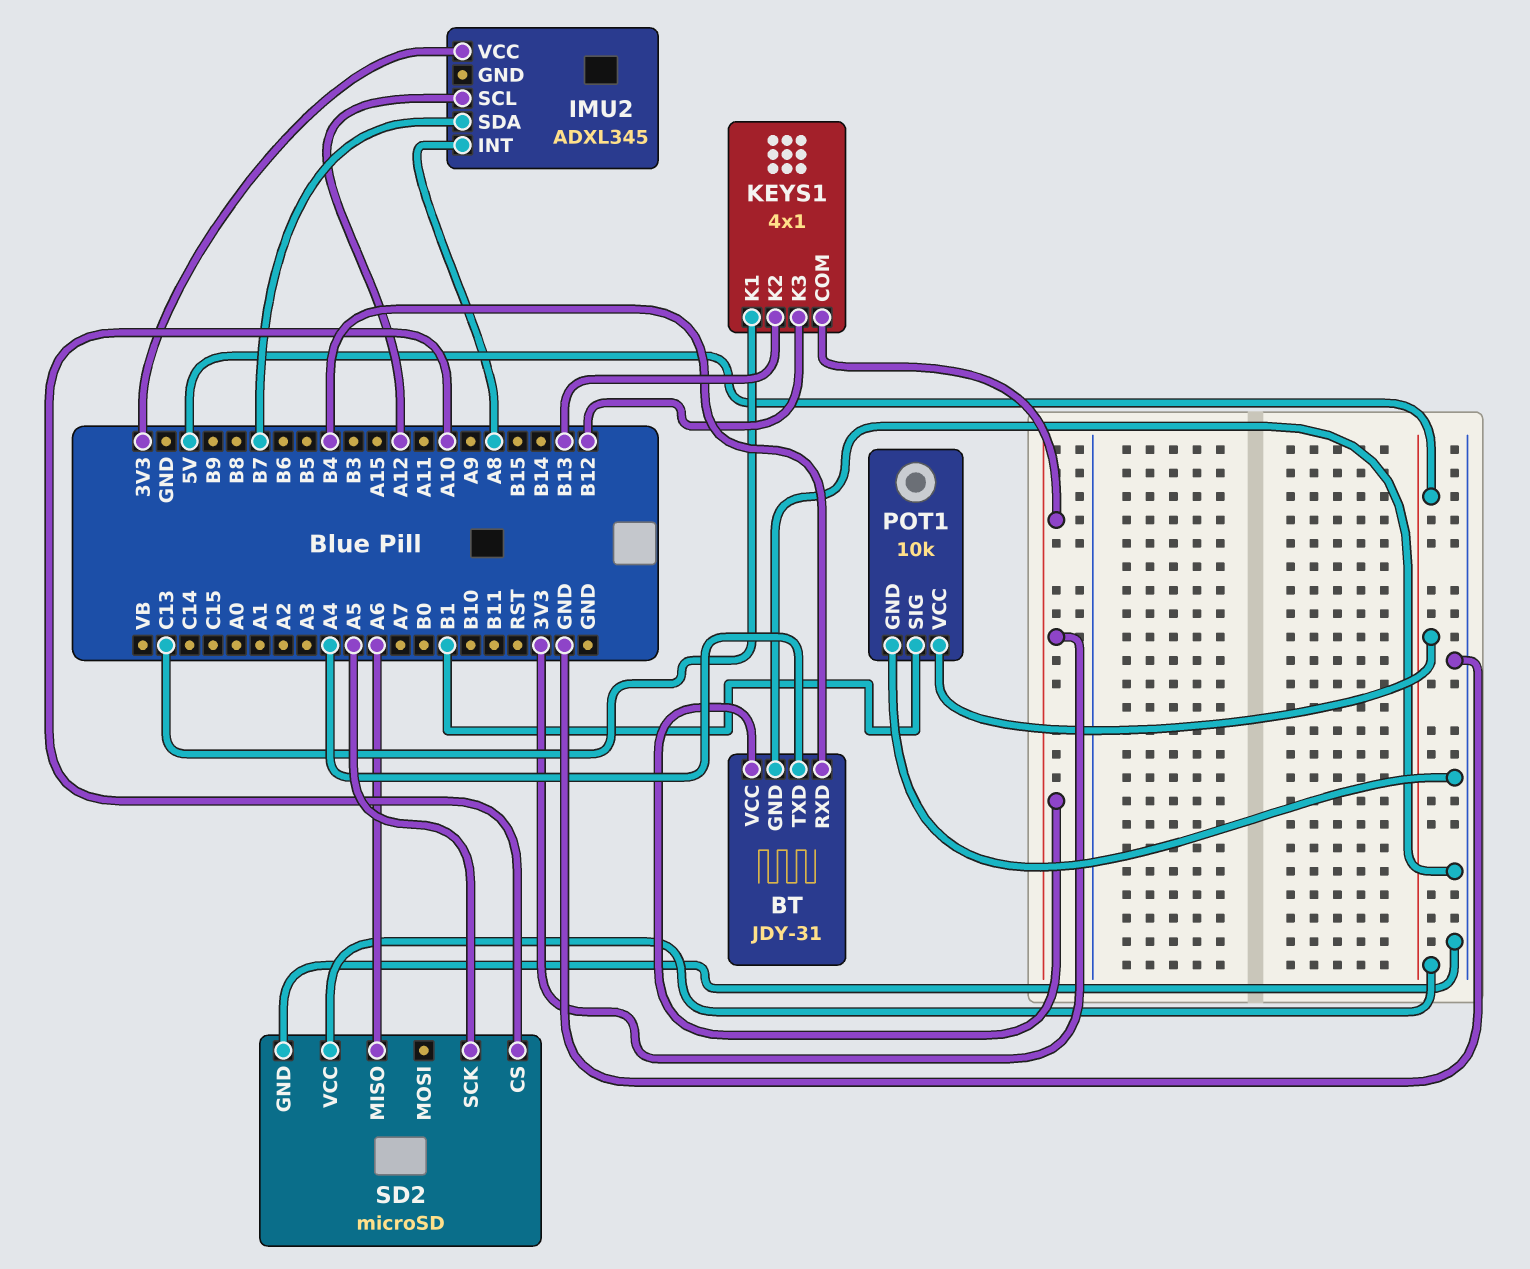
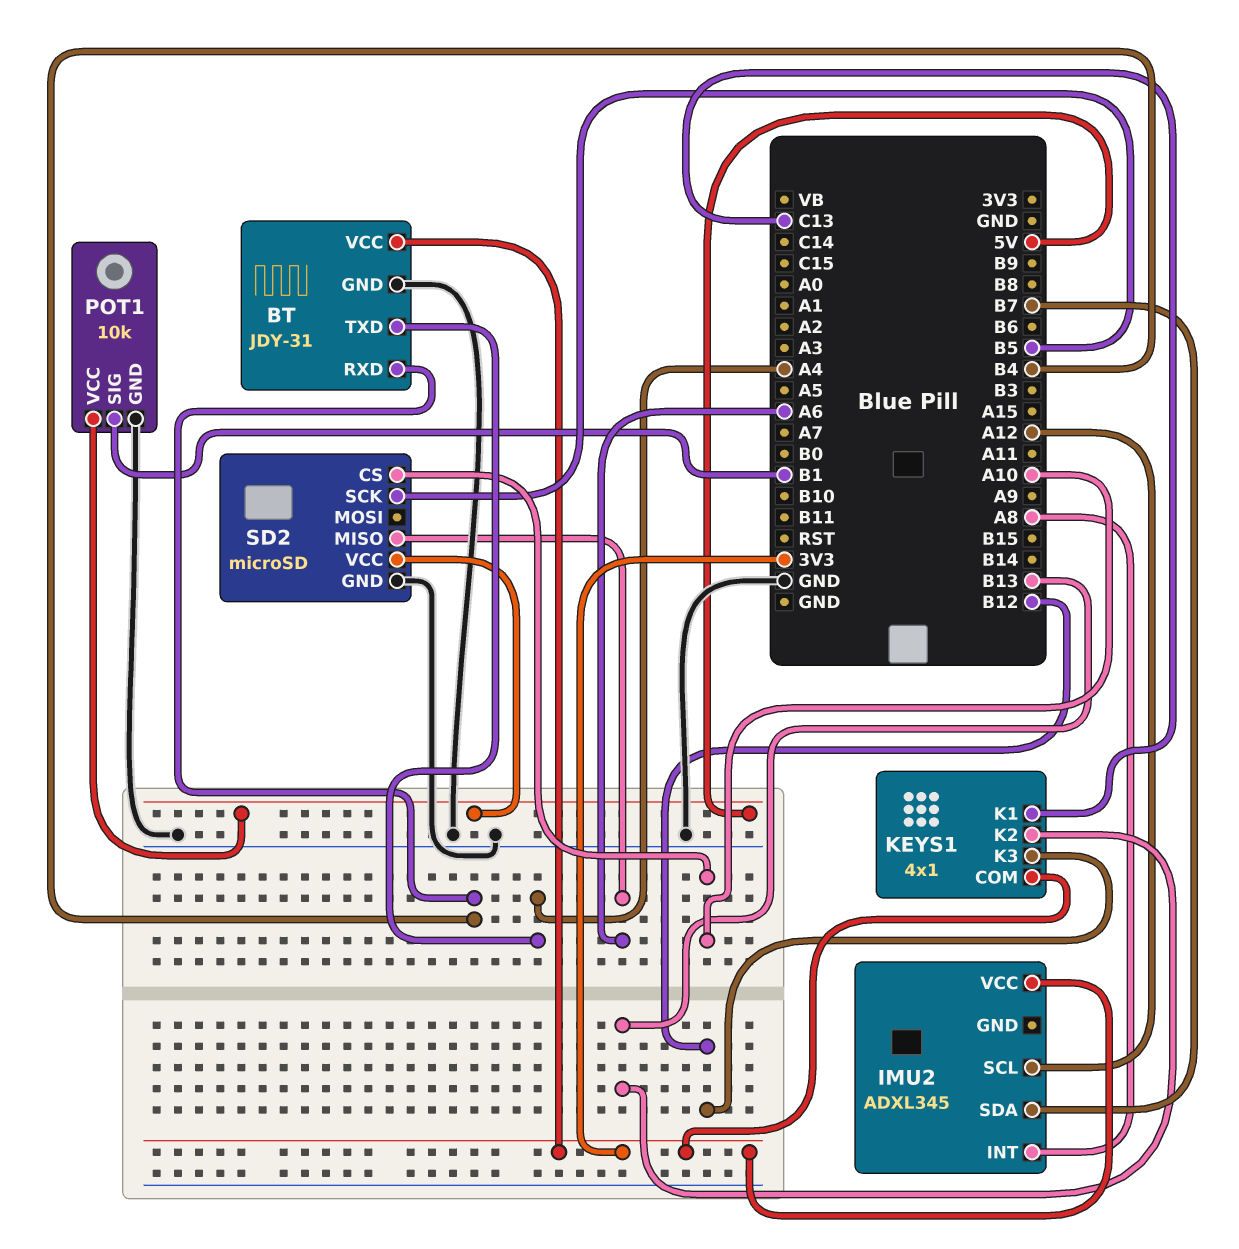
SD2 pin SCK: A5 -> B5

